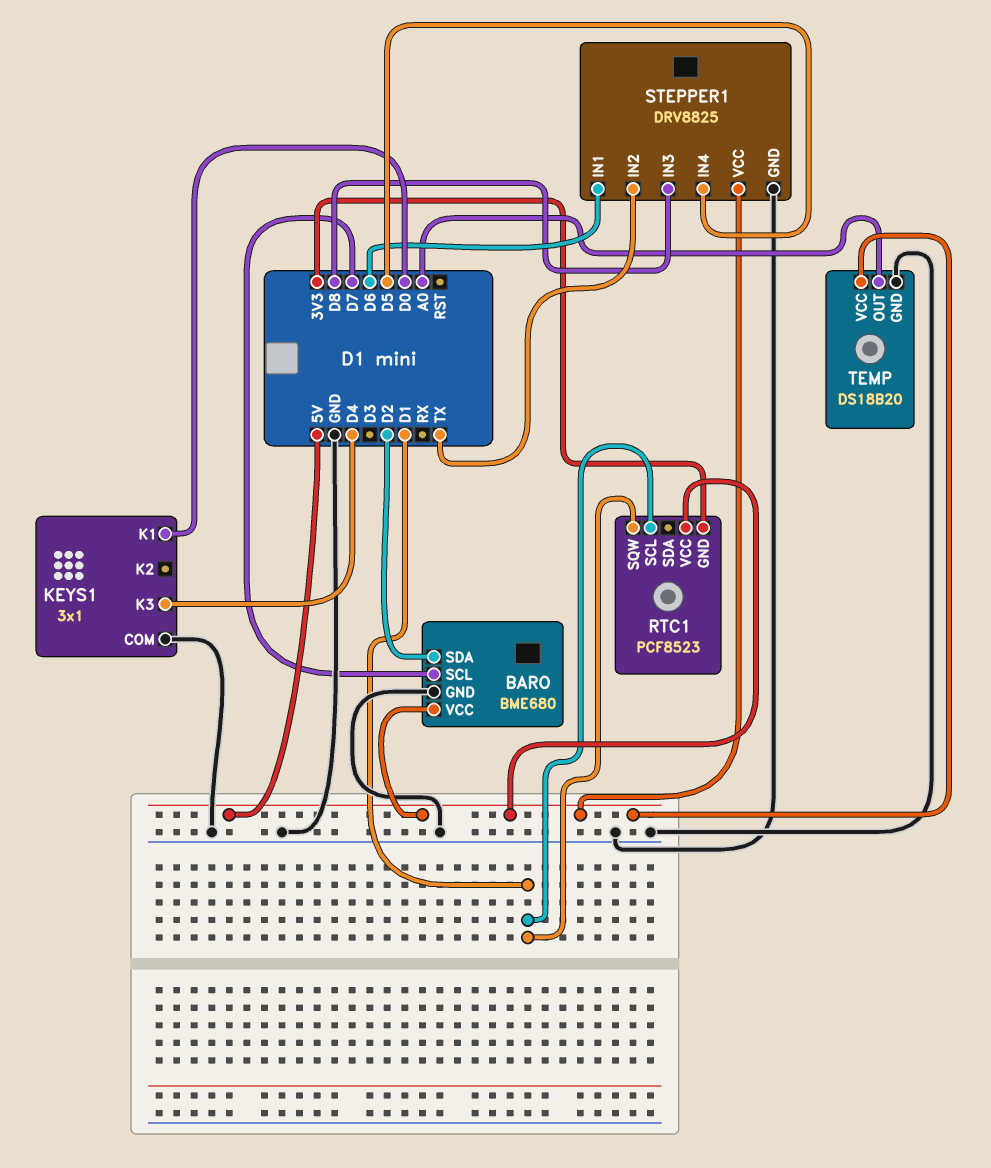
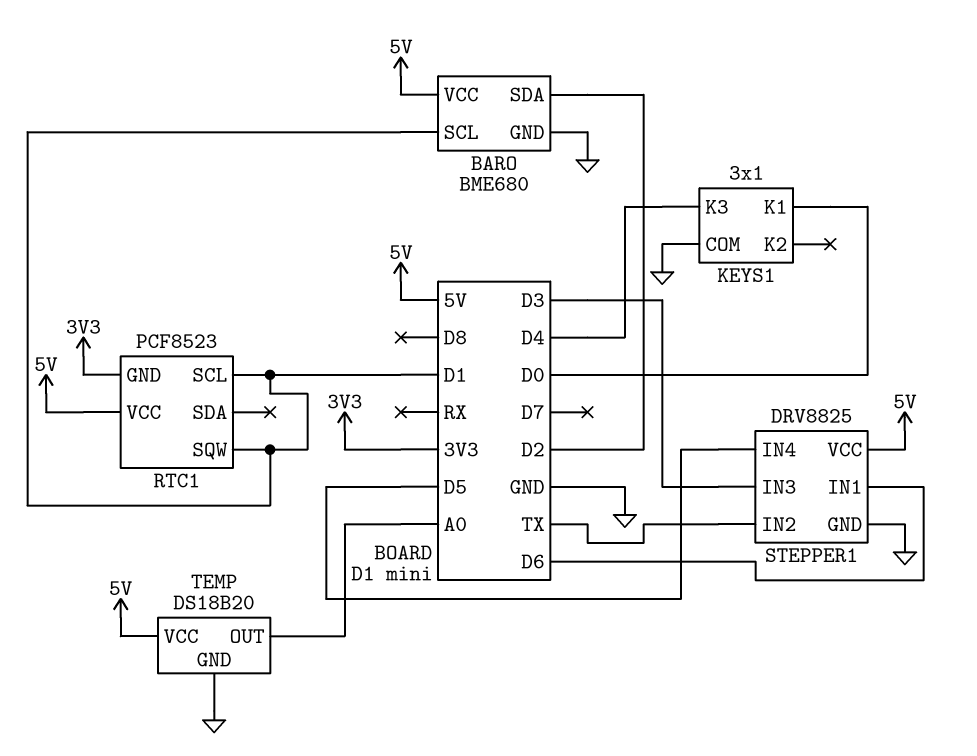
BARO pin SCL: D7 -> D1
STEPPER1 pin IN3: D8 -> D3

